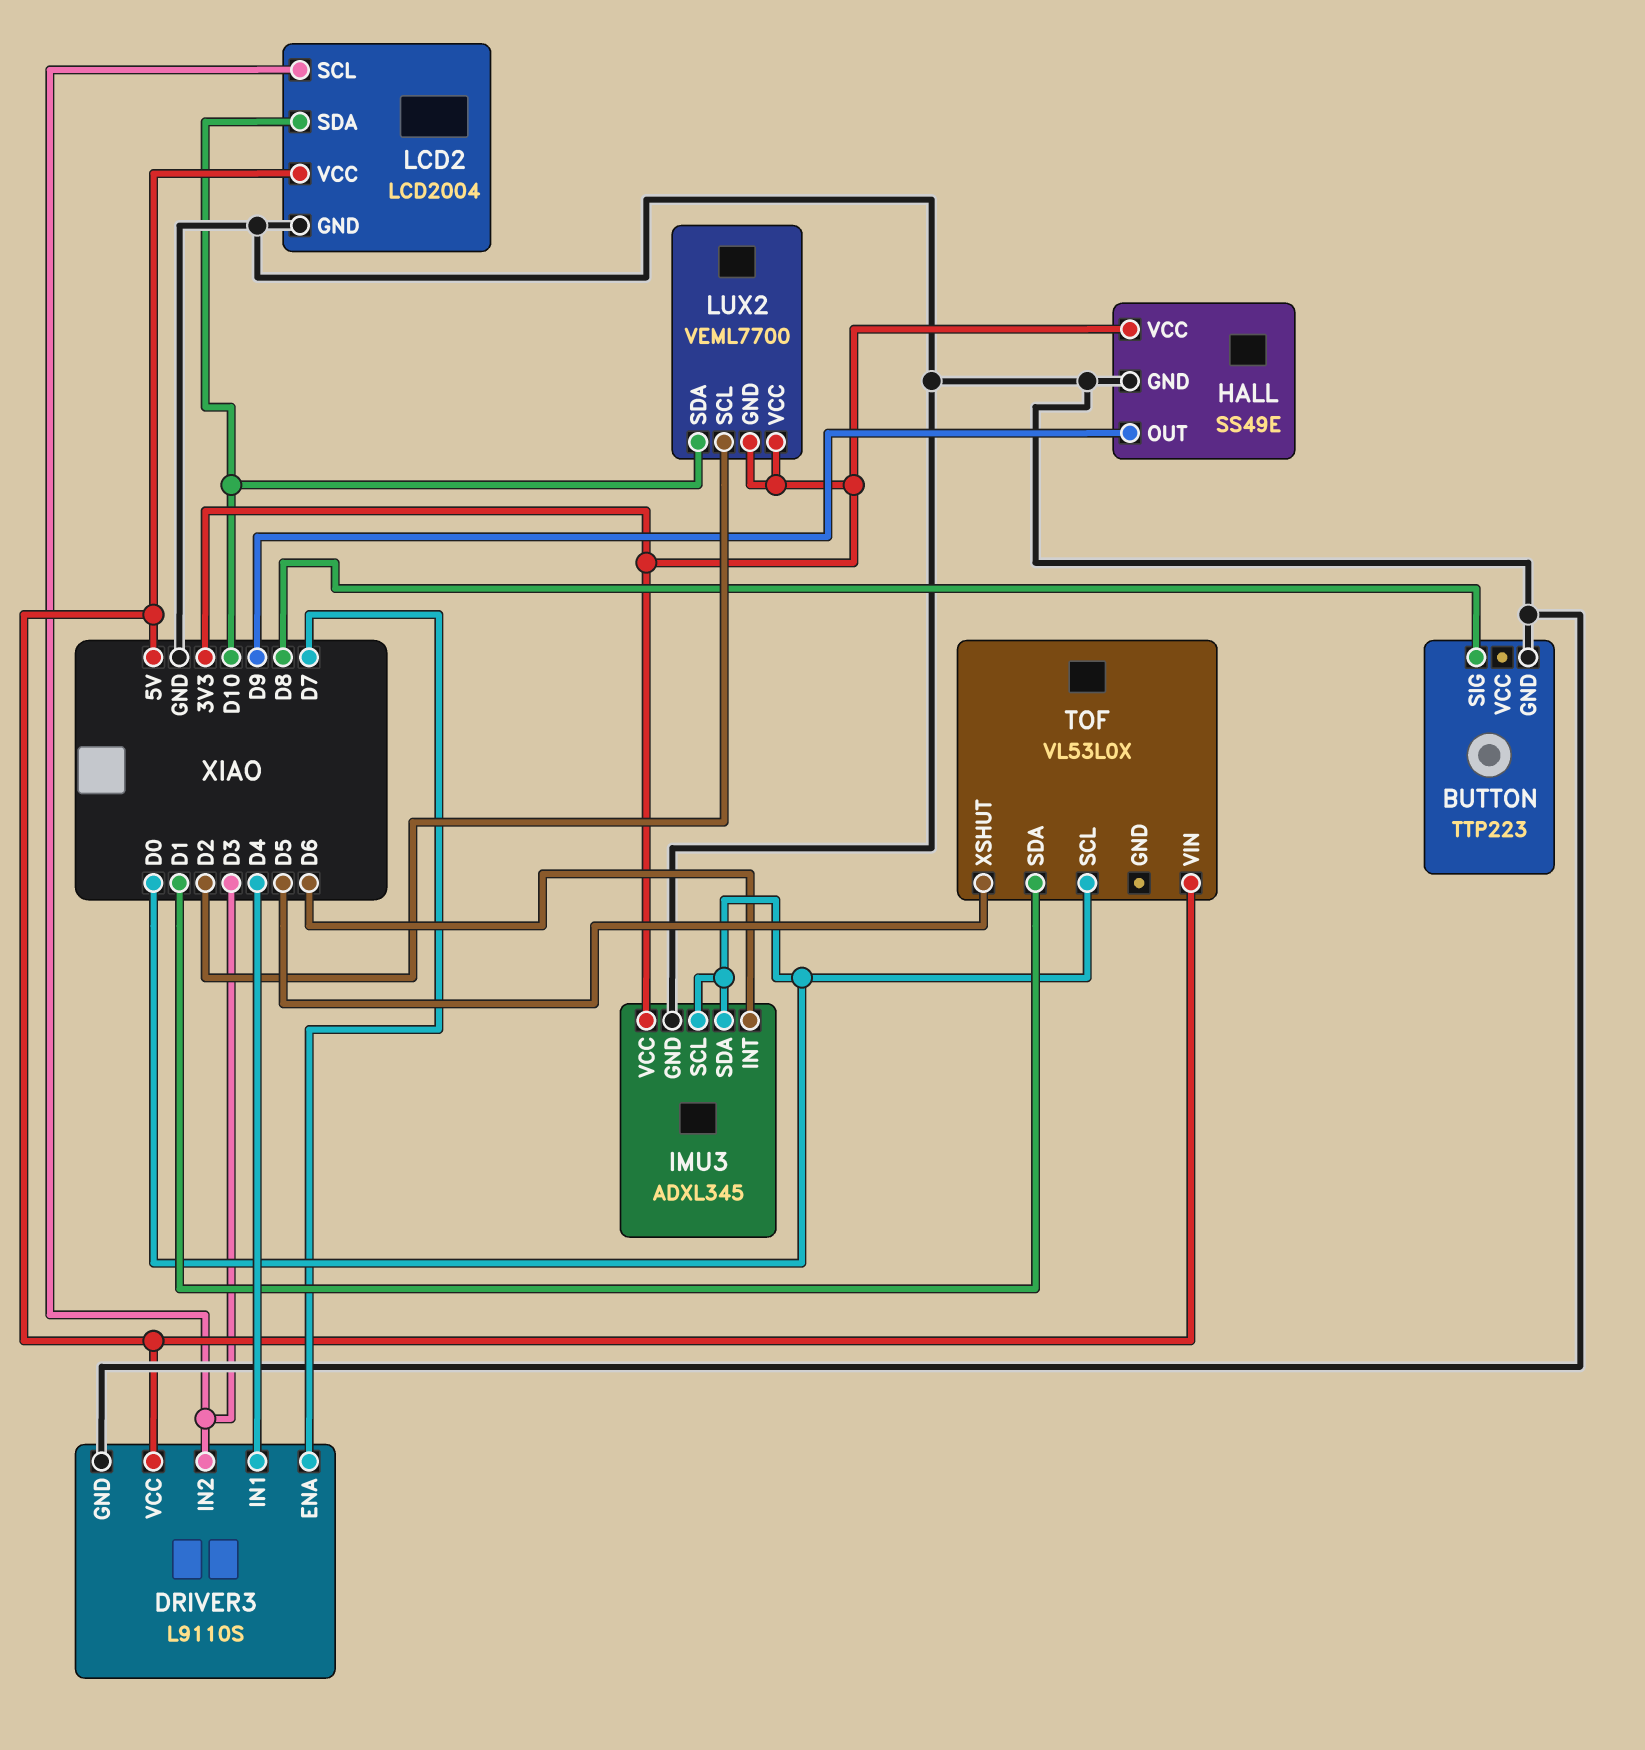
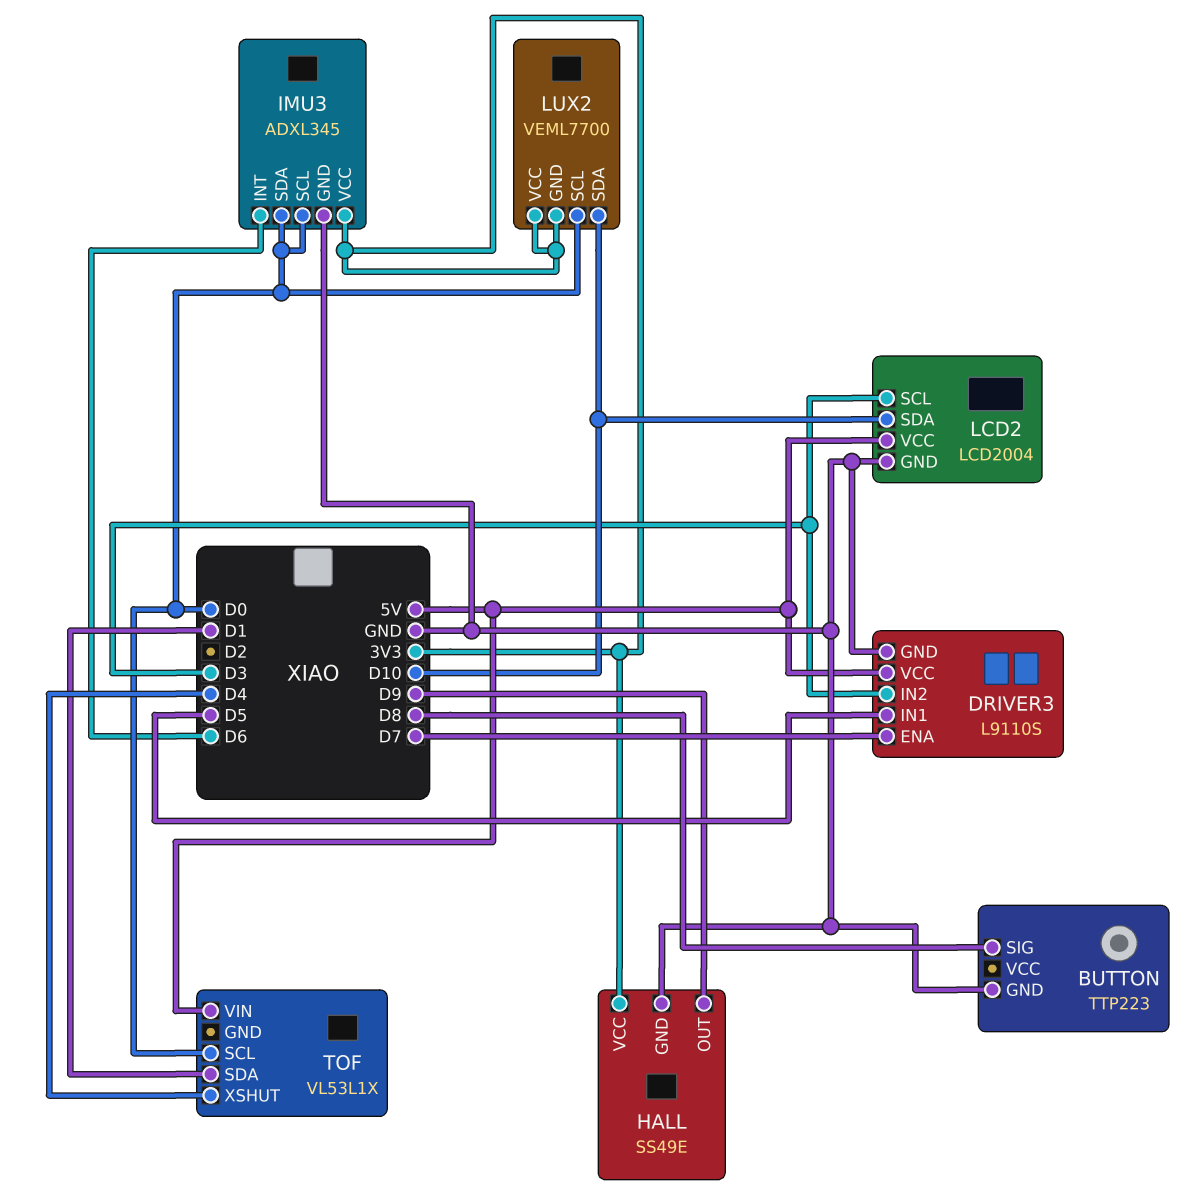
DRIVER3 pin IN1: D4 -> D5
LUX2 pin SCL: D2 -> D0
TOF: VL53L0X -> VL53L1X
TOF pin XSHUT: D5 -> D4

